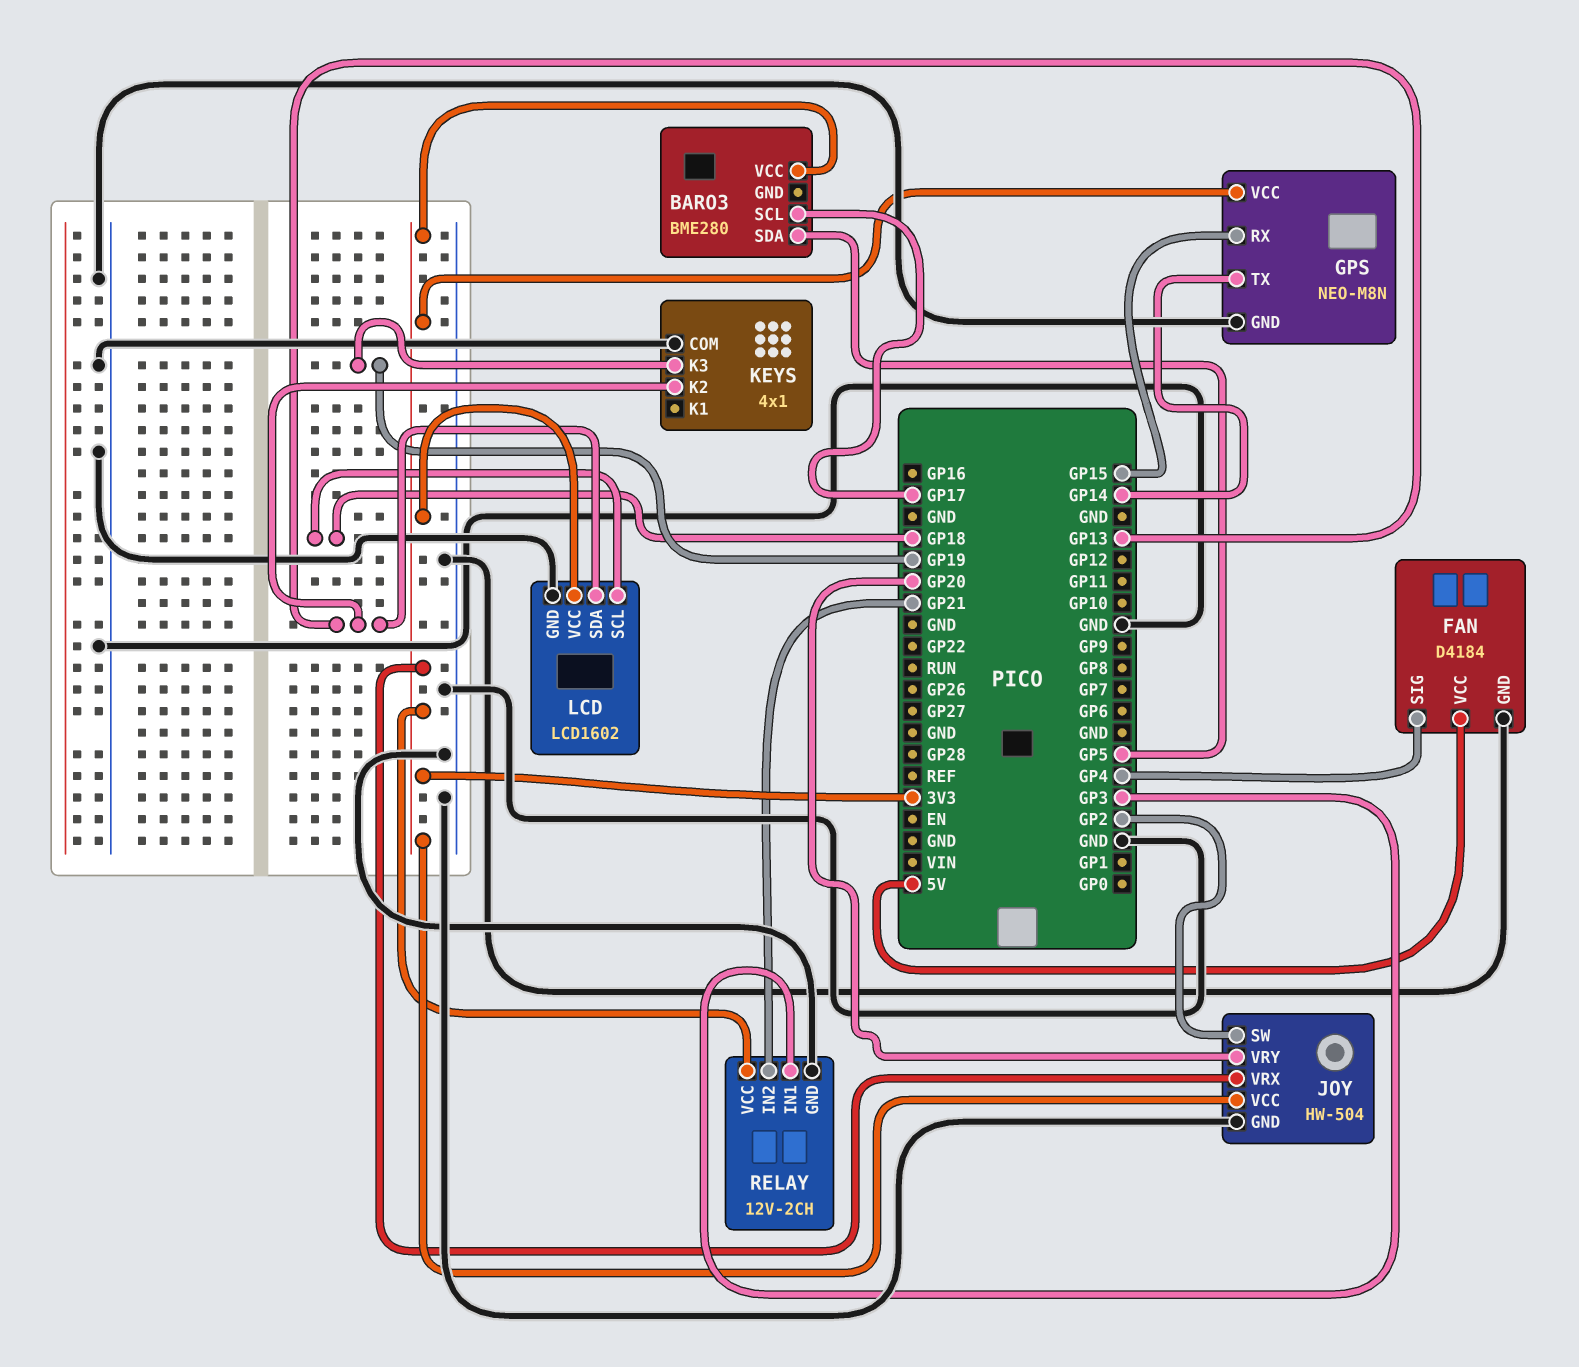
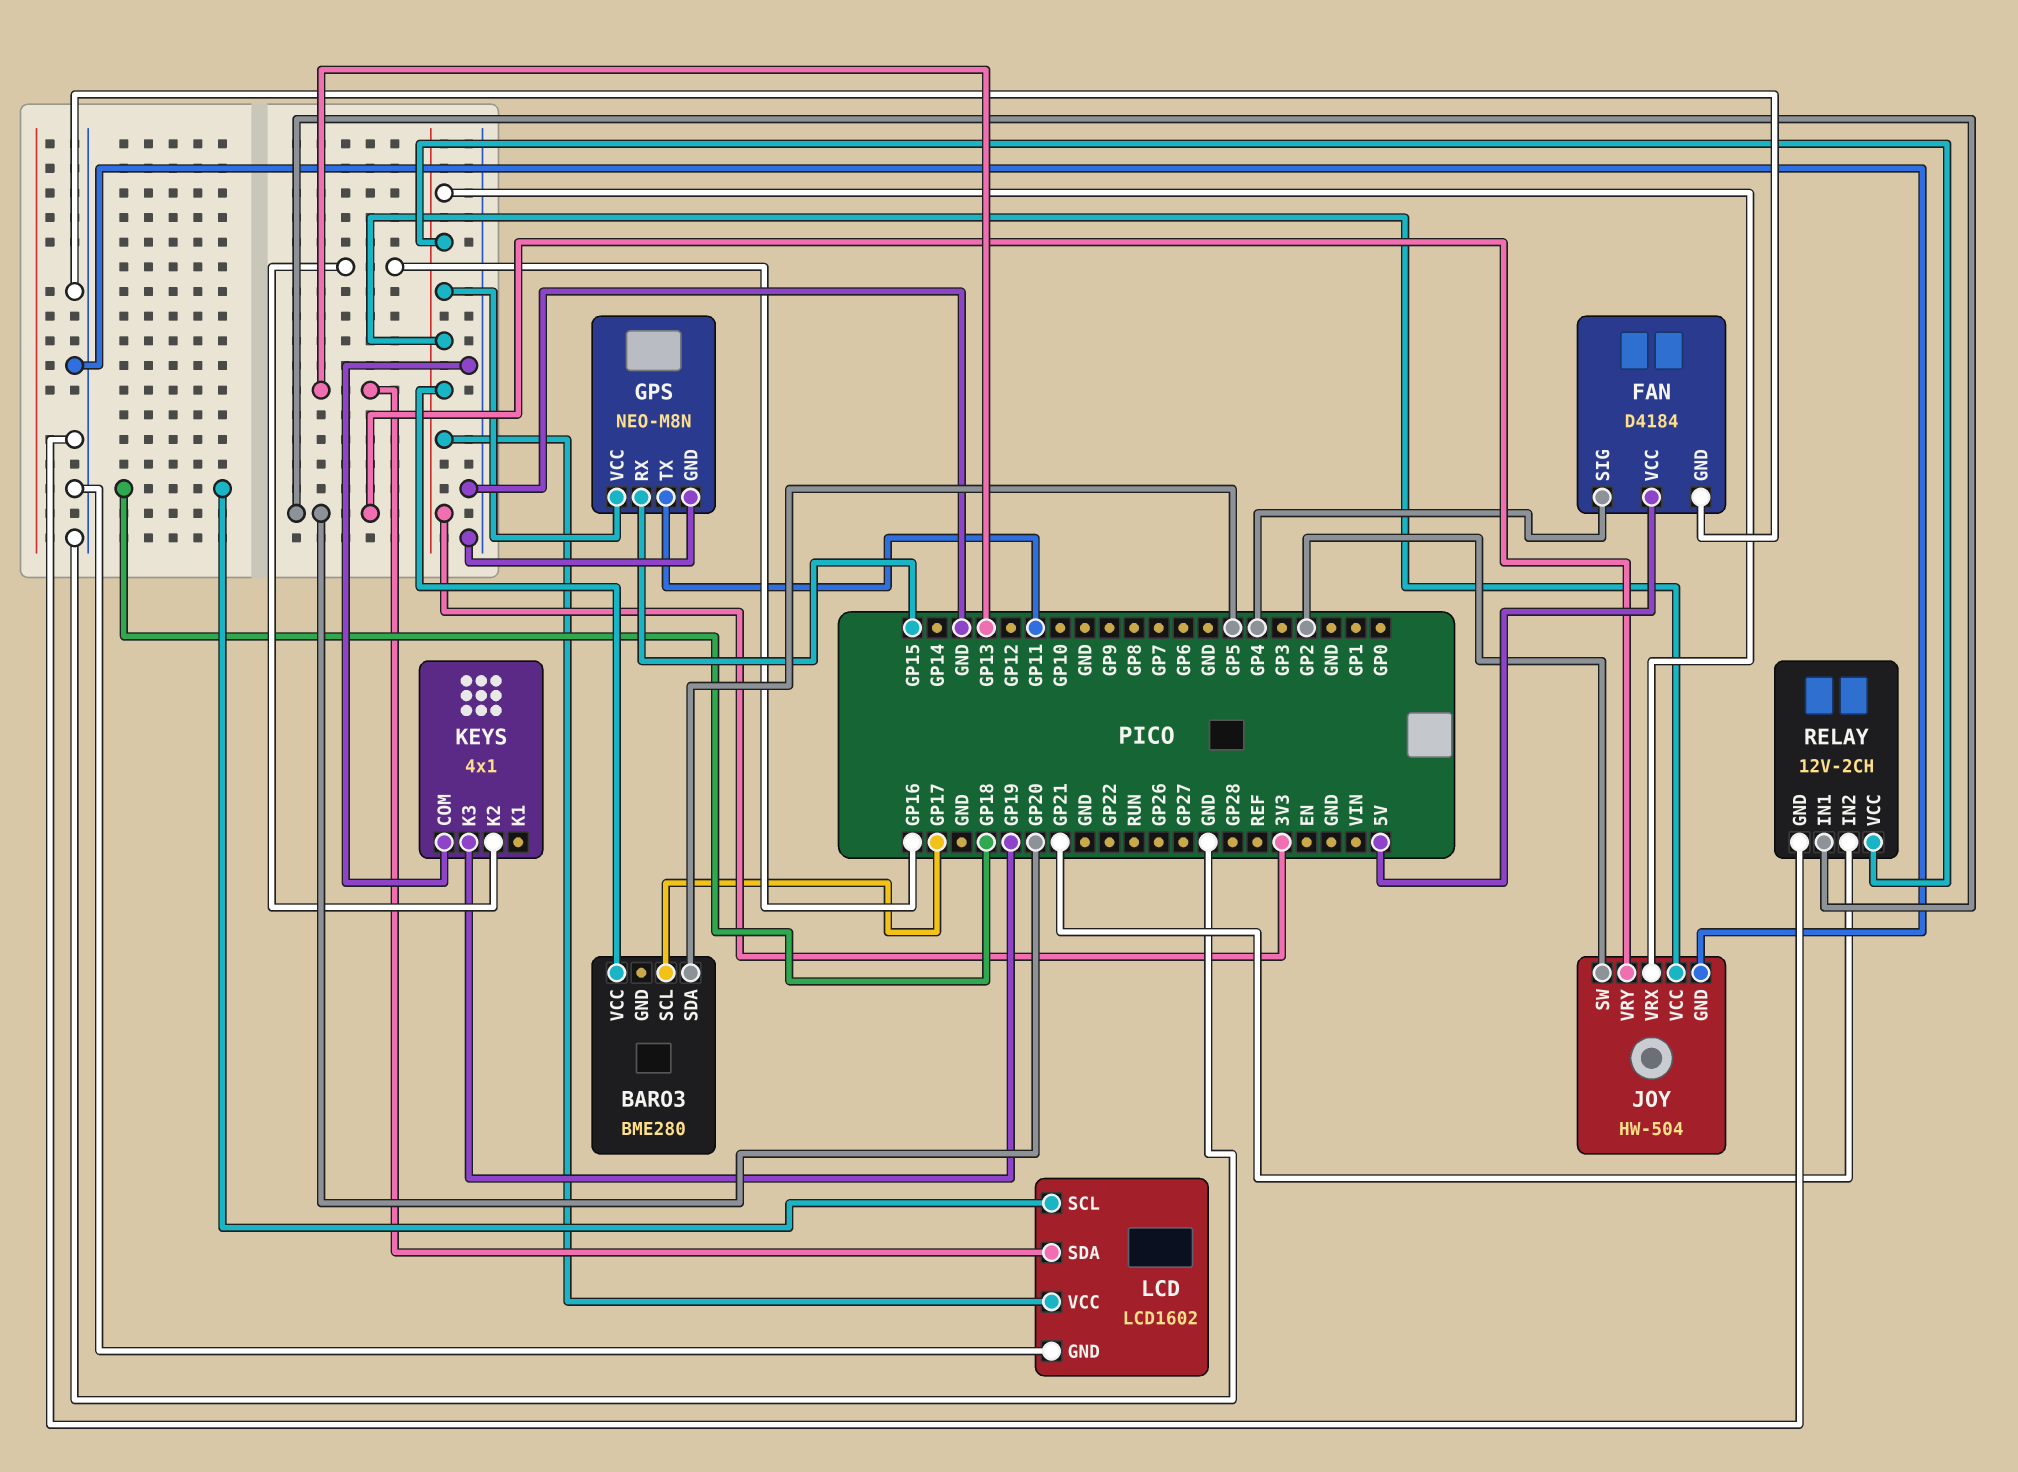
GPS pin TX: GP14 -> GP11
KEYS pin K2: GP13 -> GP16
RELAY pin IN1: GP3 -> GP20

